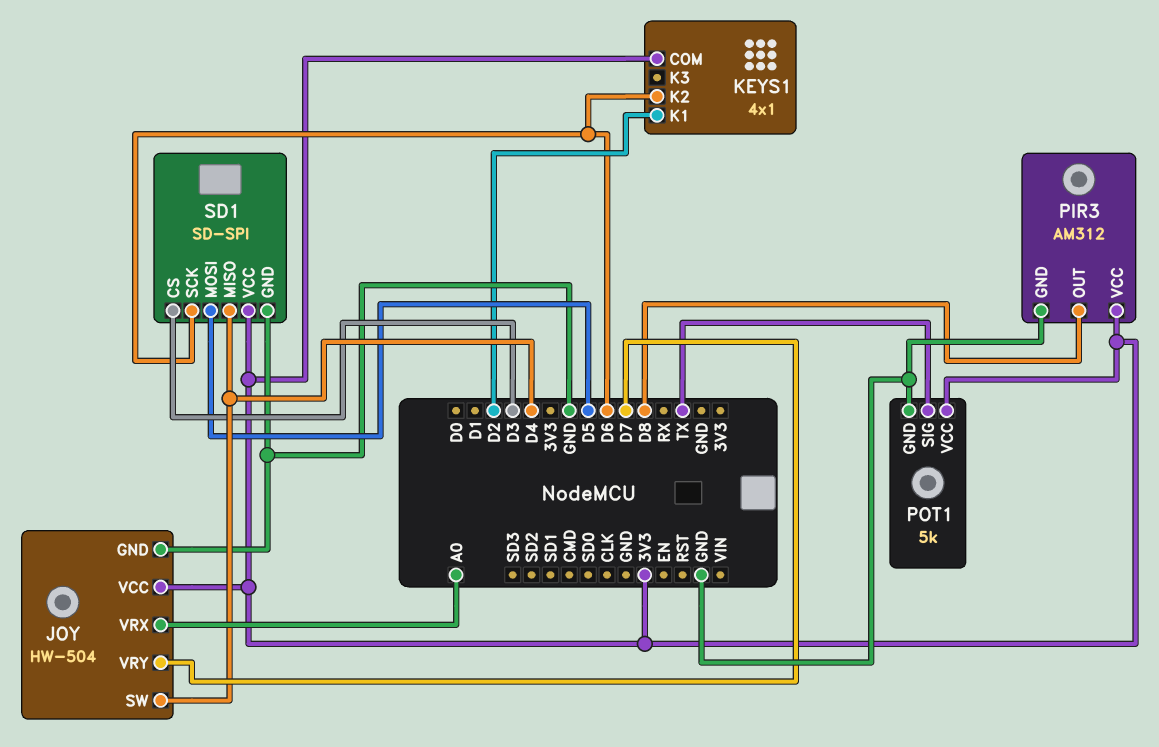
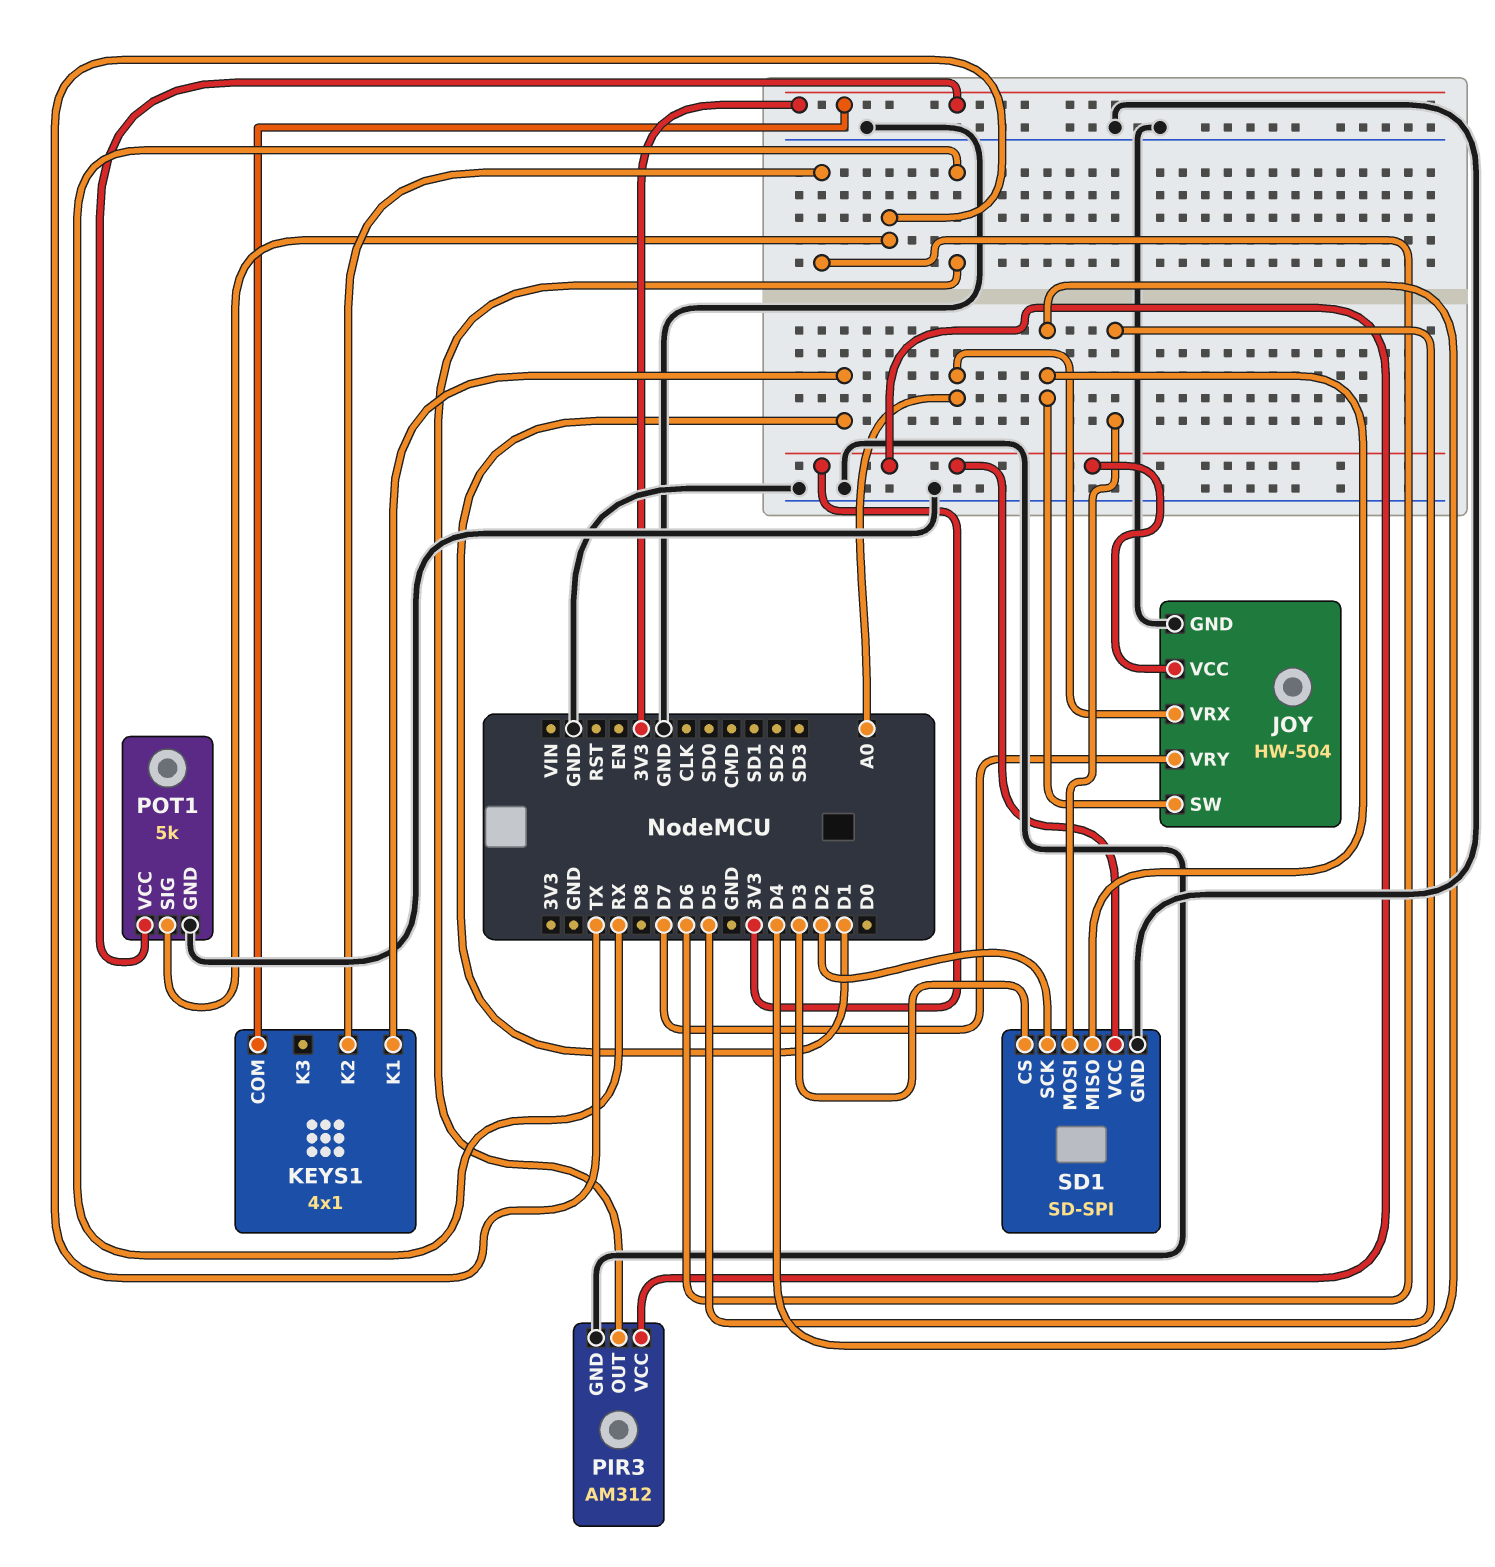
KEYS1 pin K1: D2 -> D1
PIR3 pin OUT: D8 -> RX
SD1 pin SCK: D6 -> D2

